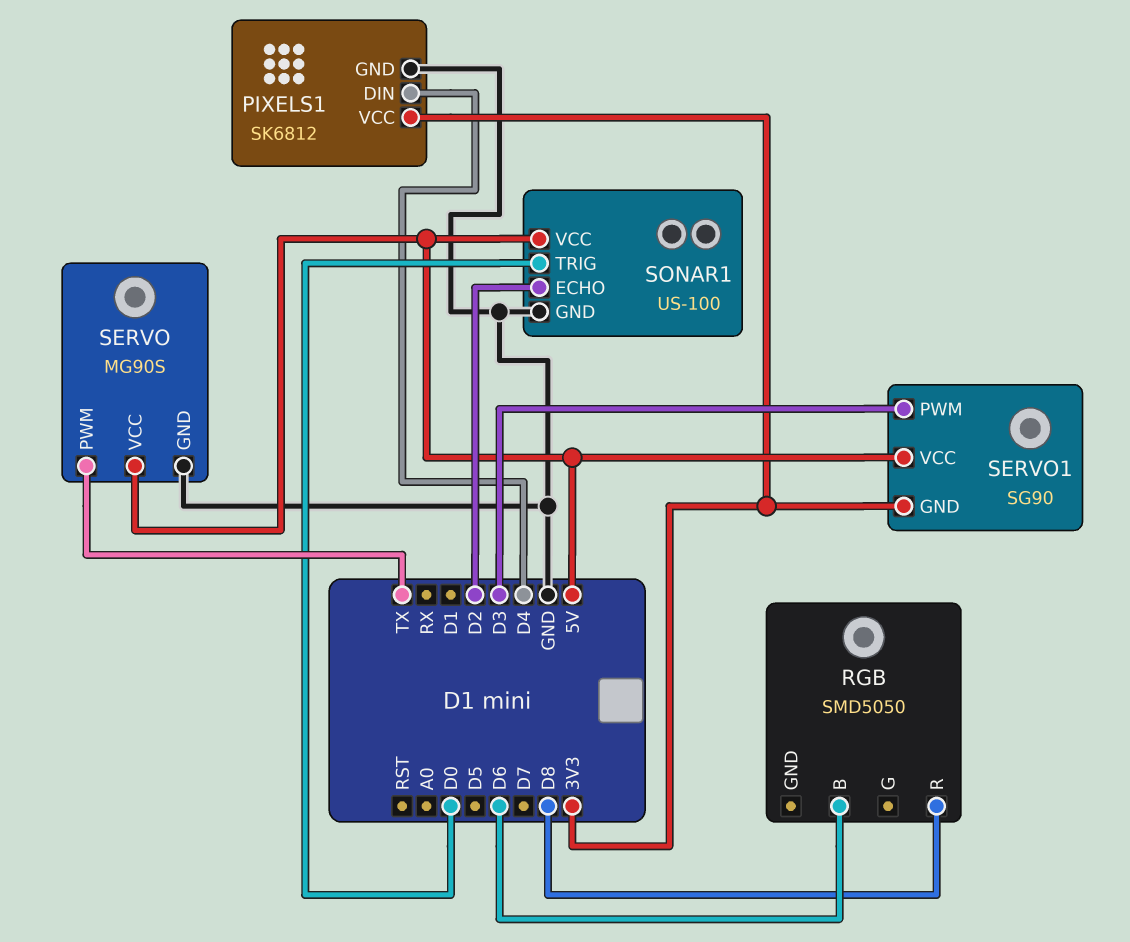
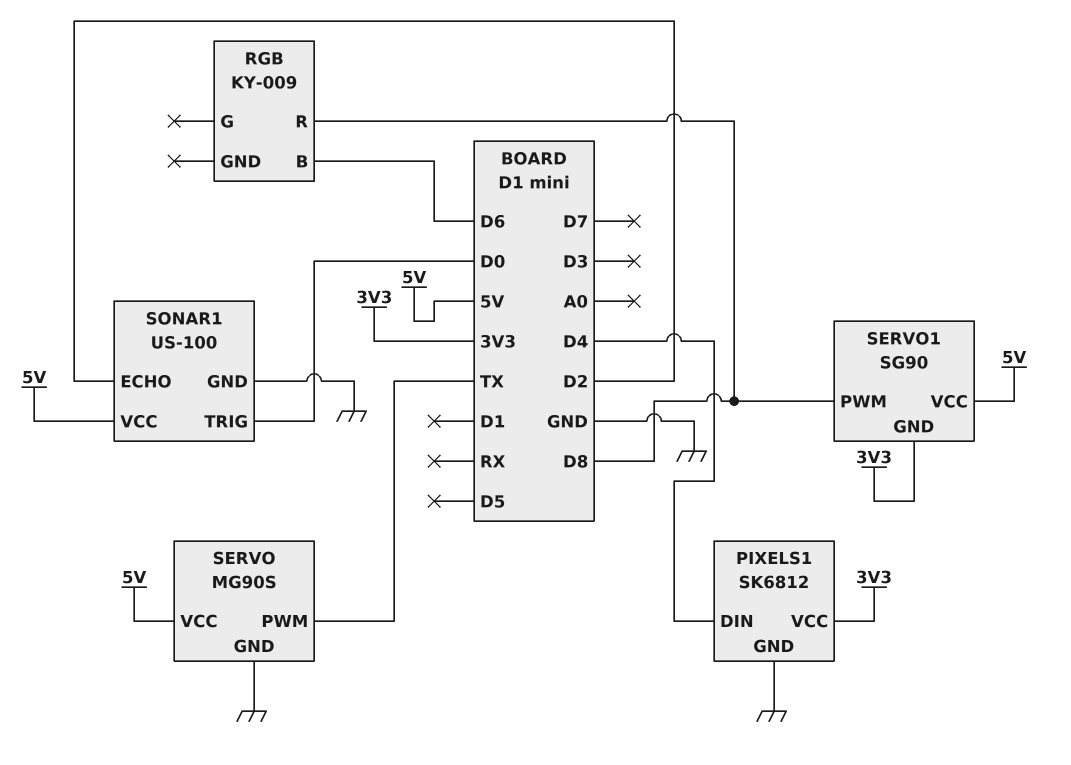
RGB: SMD5050 -> KY-009
SERVO1 pin PWM: D3 -> D8

